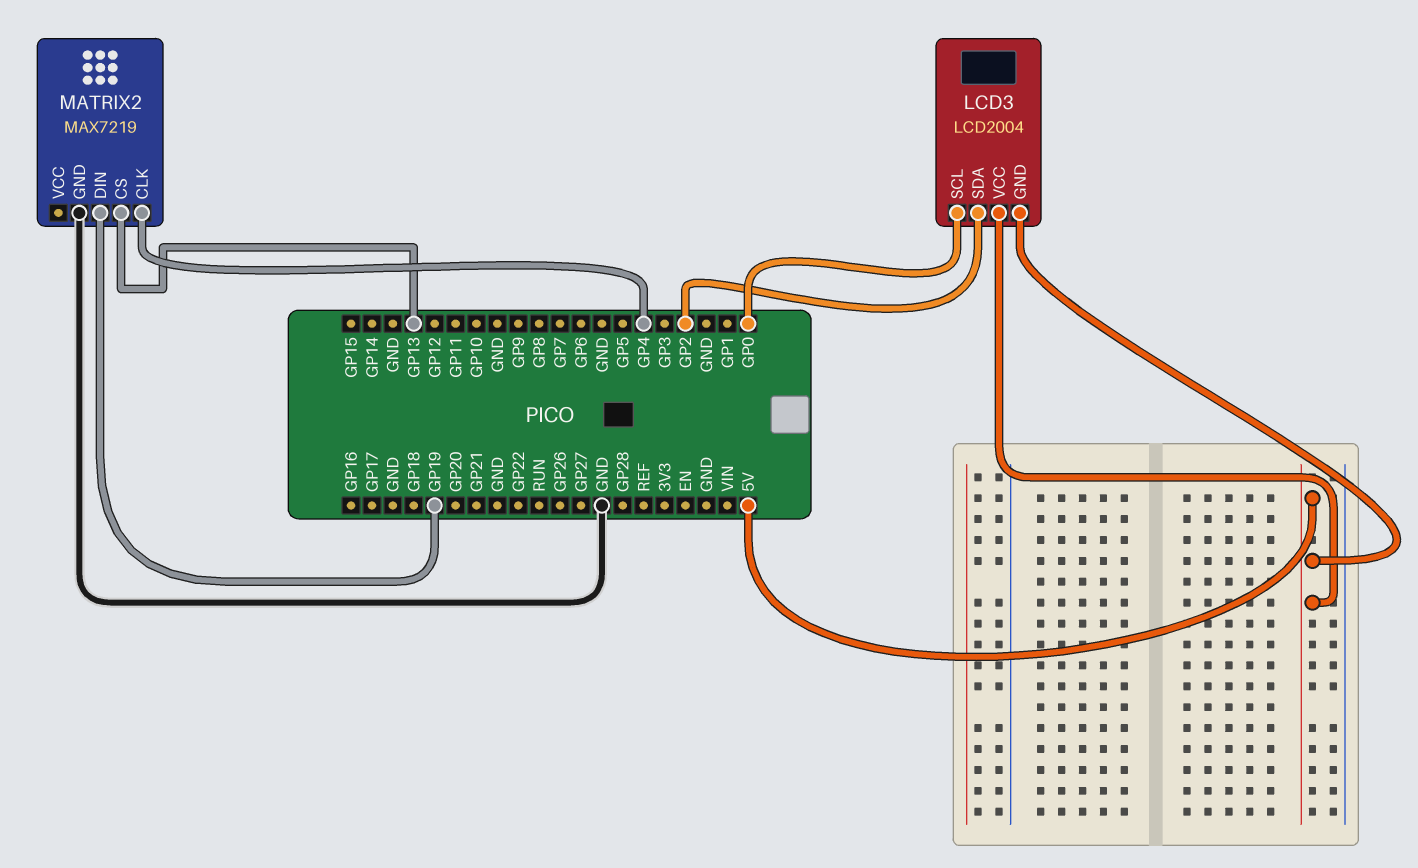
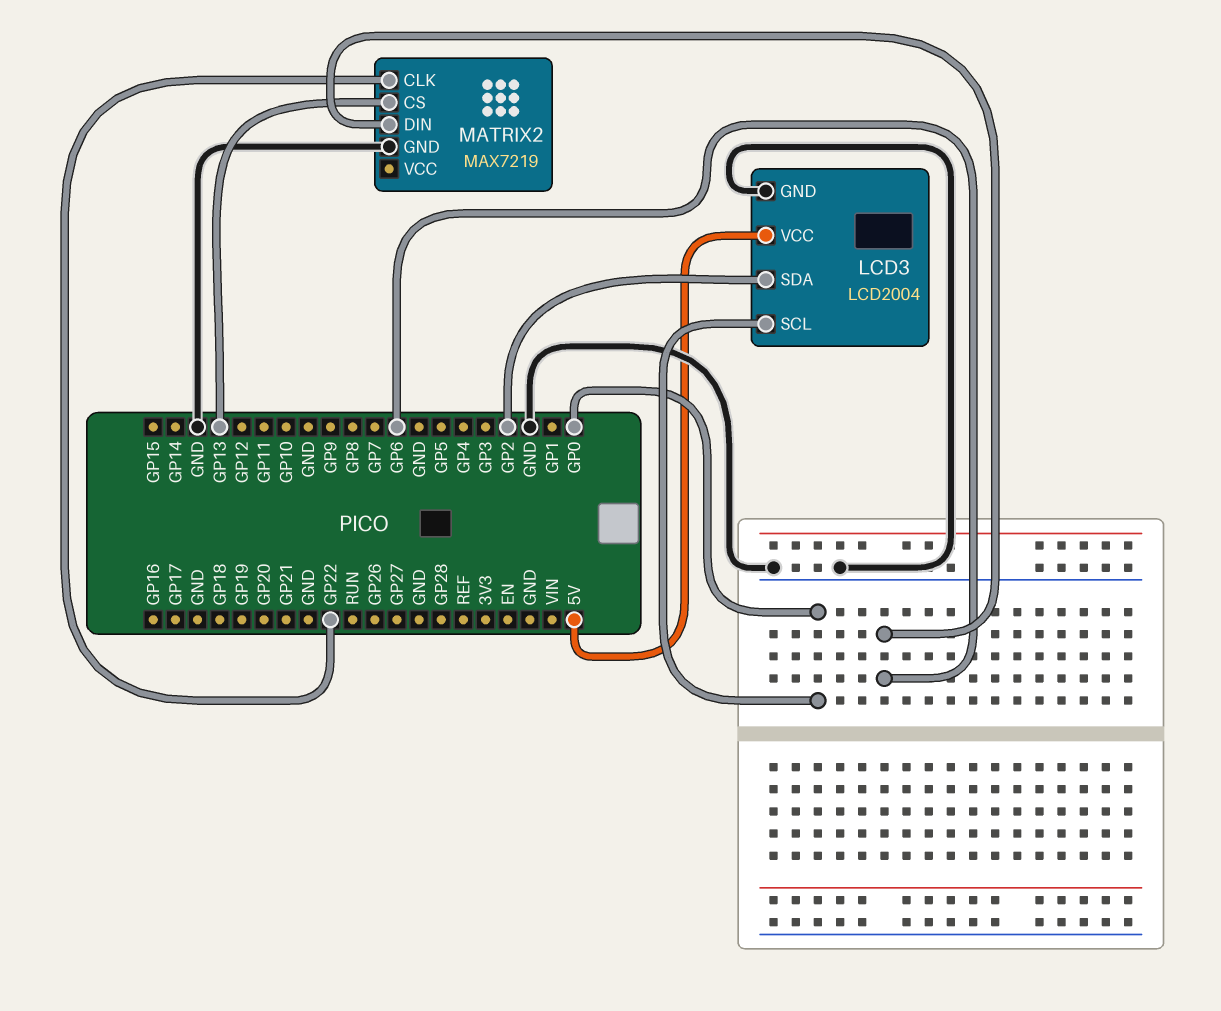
LCD3 pin GND: 5V -> GND
MATRIX2 pin CLK: GP4 -> GP22
MATRIX2 pin DIN: GP19 -> GP6

